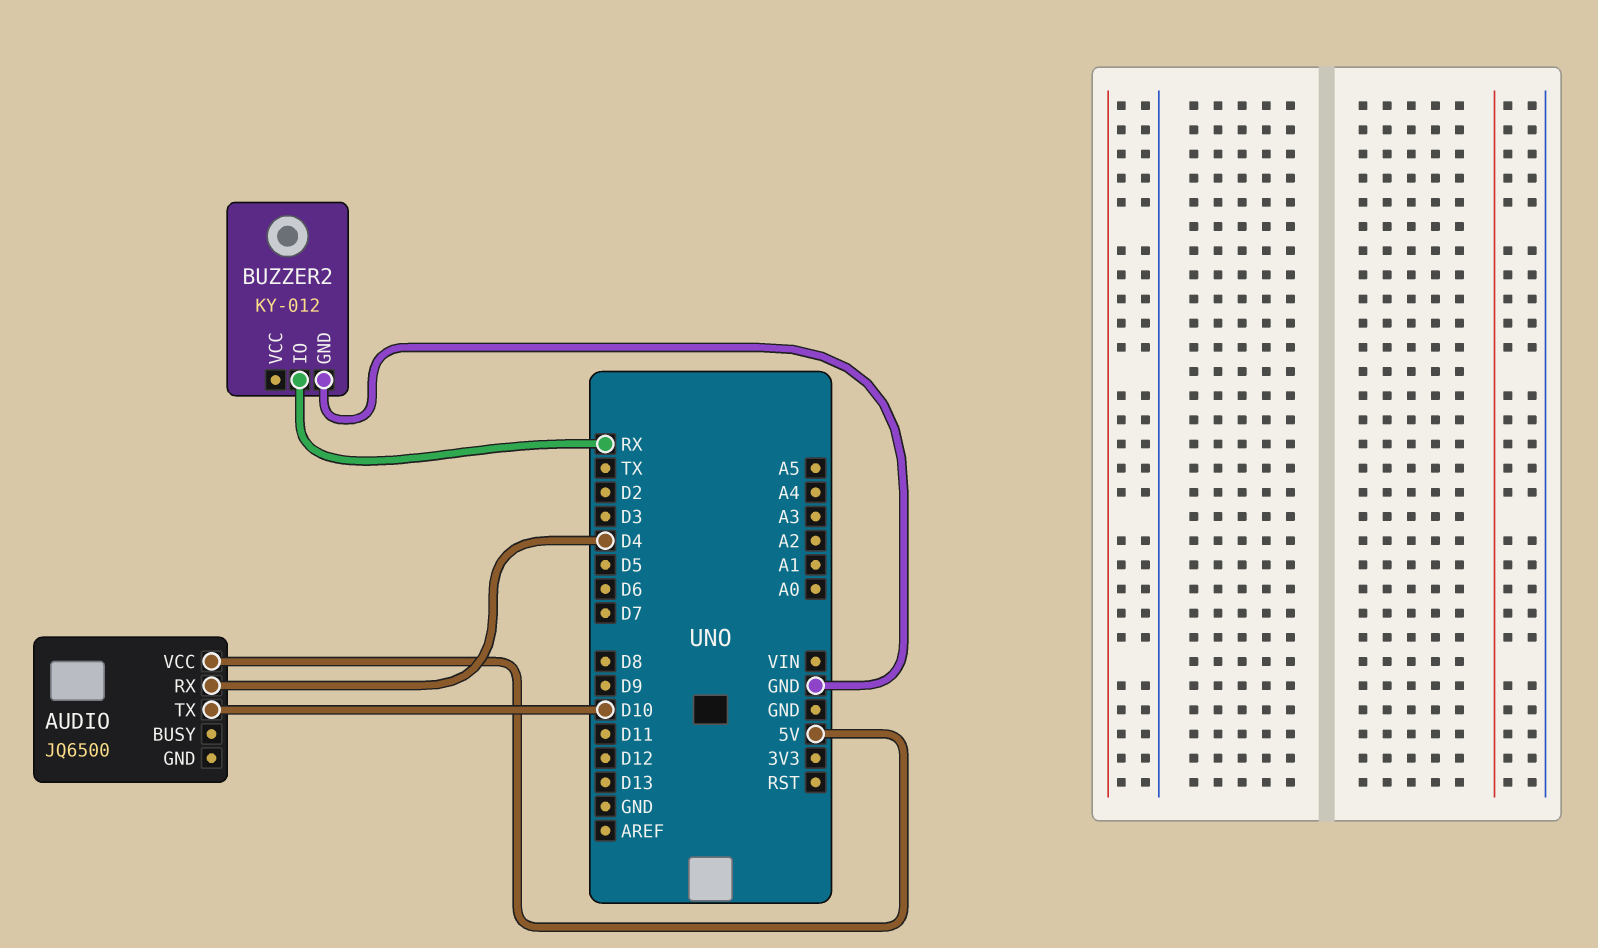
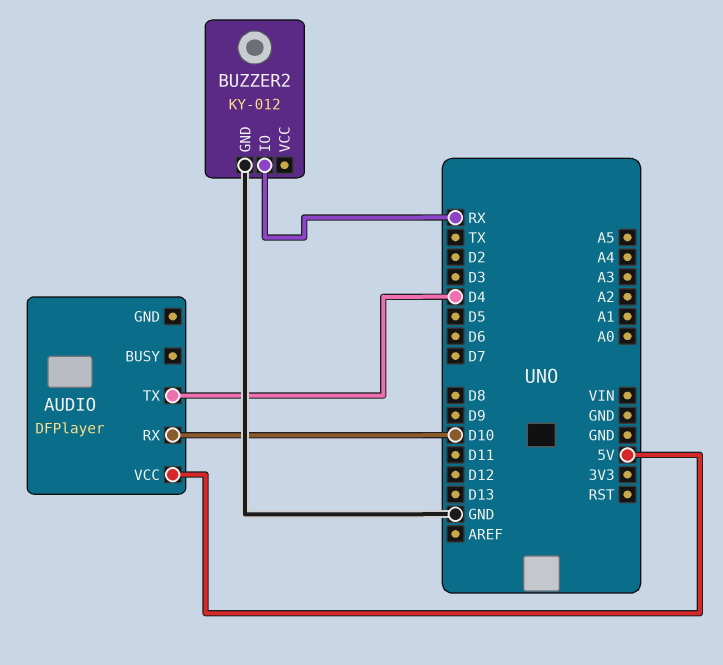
AUDIO: JQ6500 -> DFPlayer
AUDIO pin RX: D4 -> D10
AUDIO pin TX: D10 -> D4

